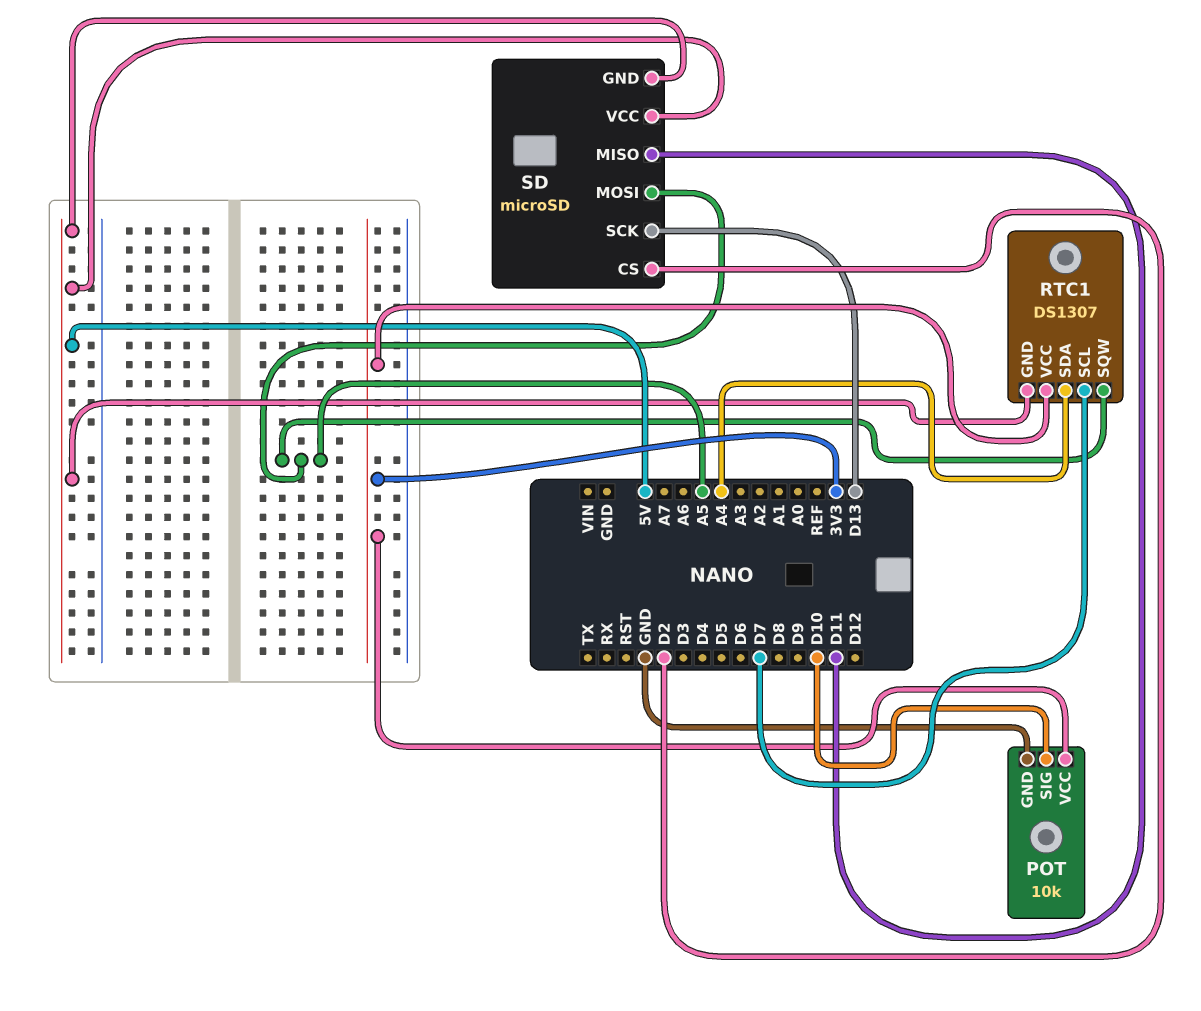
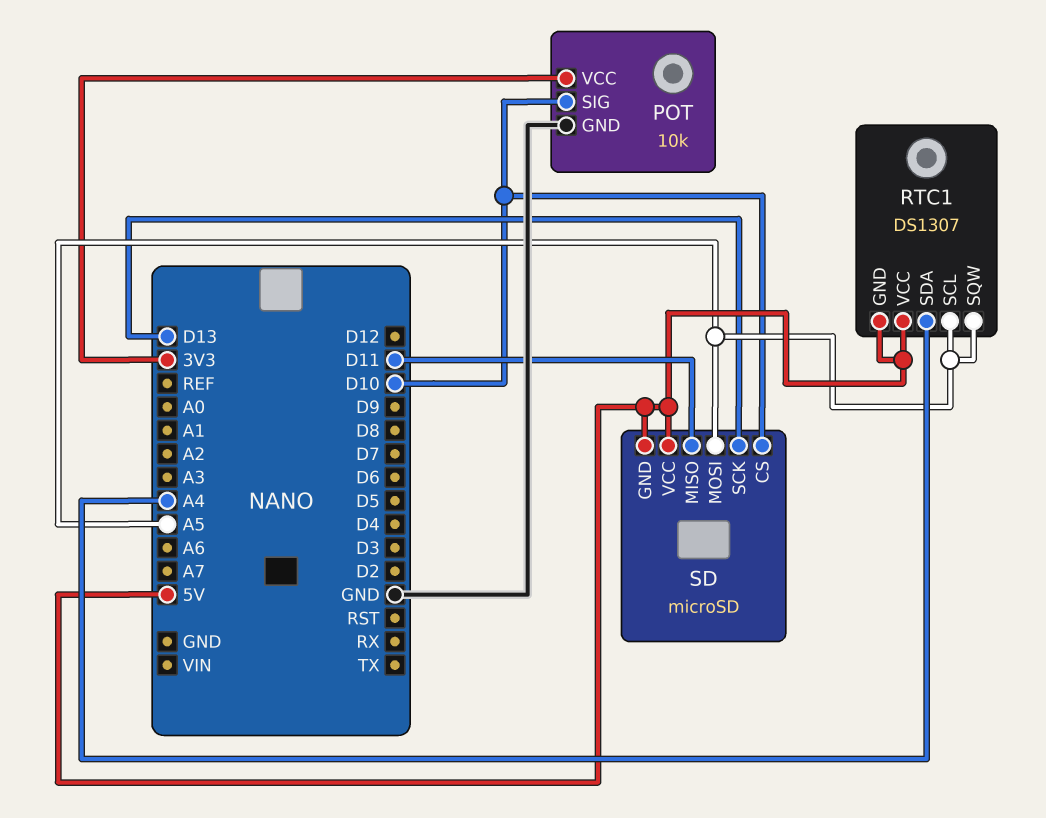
RTC1 pin SCL: D7 -> A5
RTC1 pin VCC: 3V3 -> 5V
SD pin CS: D2 -> D10

